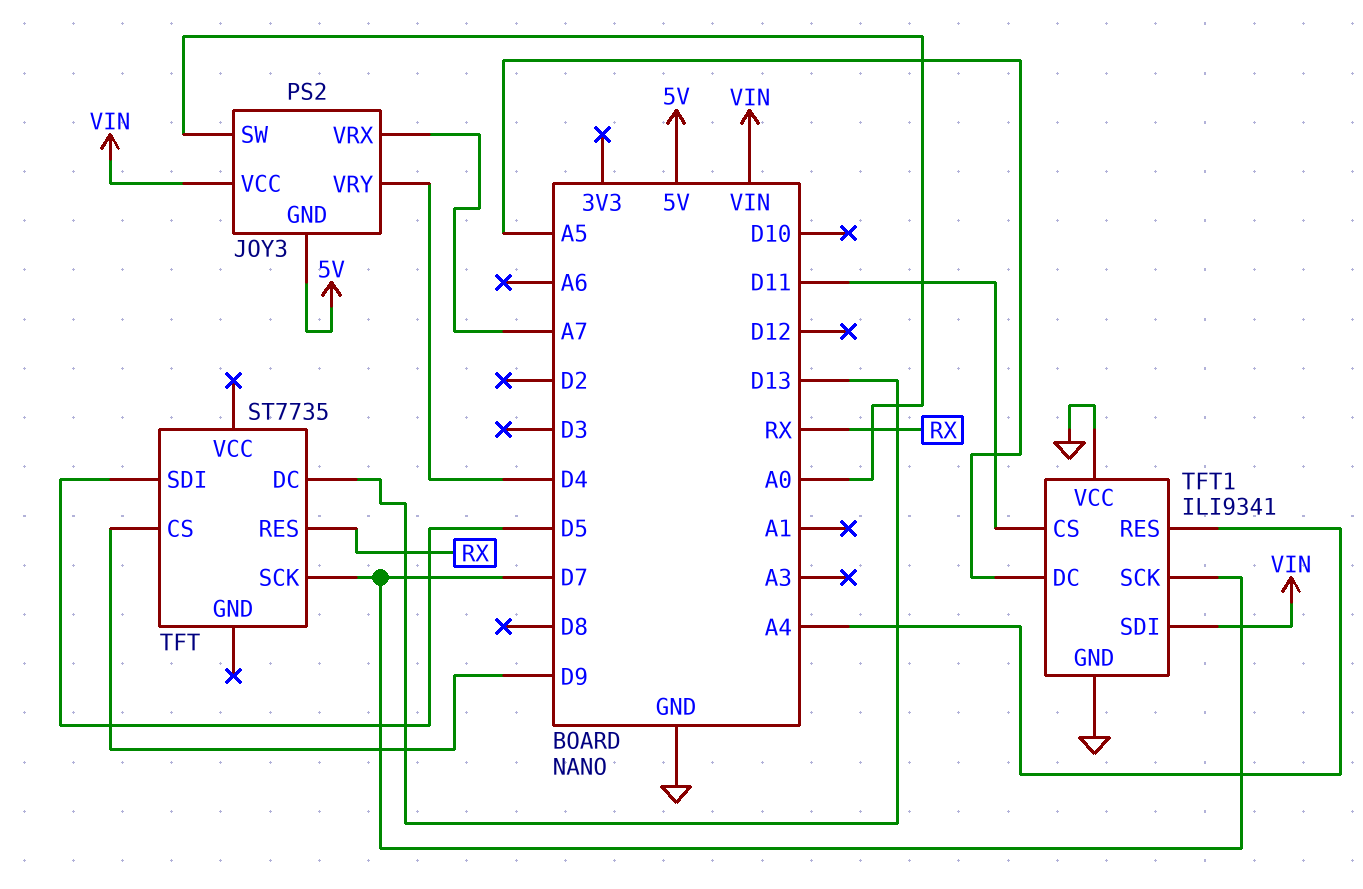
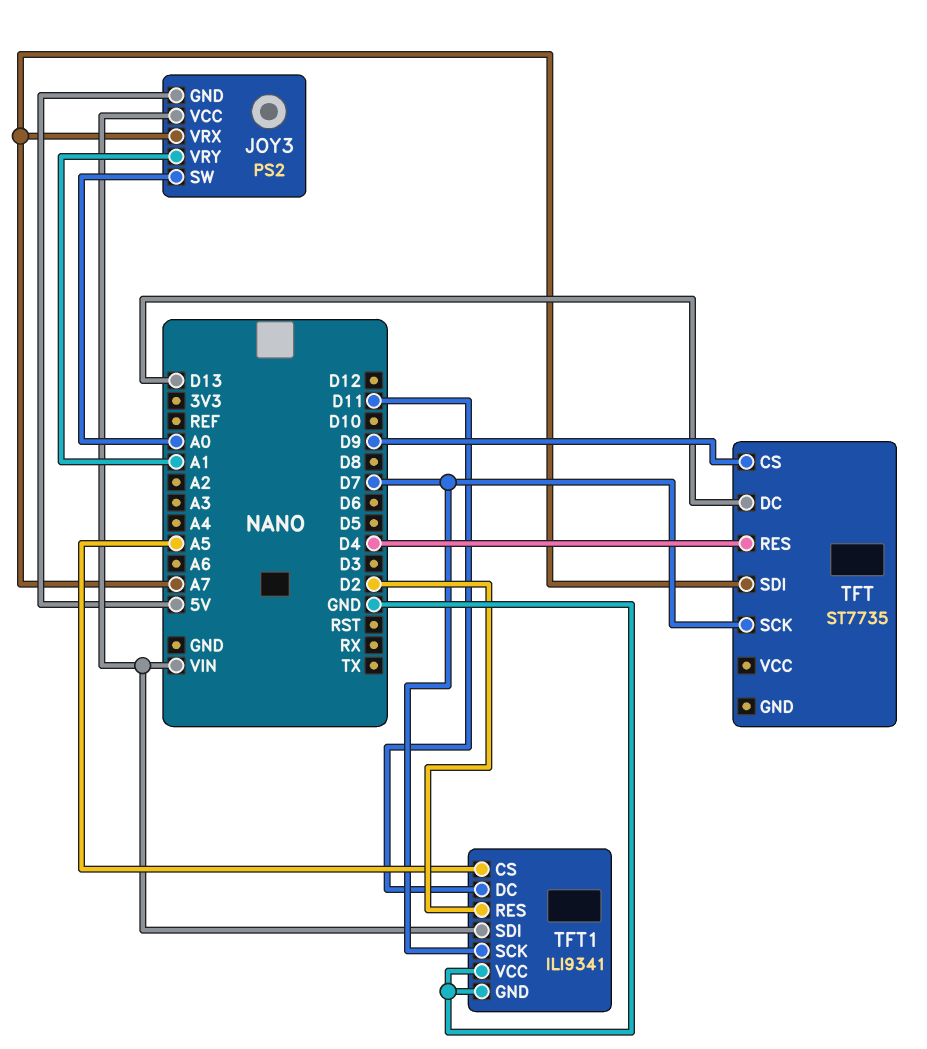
JOY3 pin VRY: D4 -> A1
TFT pin RES: RX -> D4
TFT pin SDI: D5 -> A7
TFT1 pin CS: D11 -> A5
TFT1 pin DC: A5 -> D11
TFT1 pin RES: A4 -> D2

